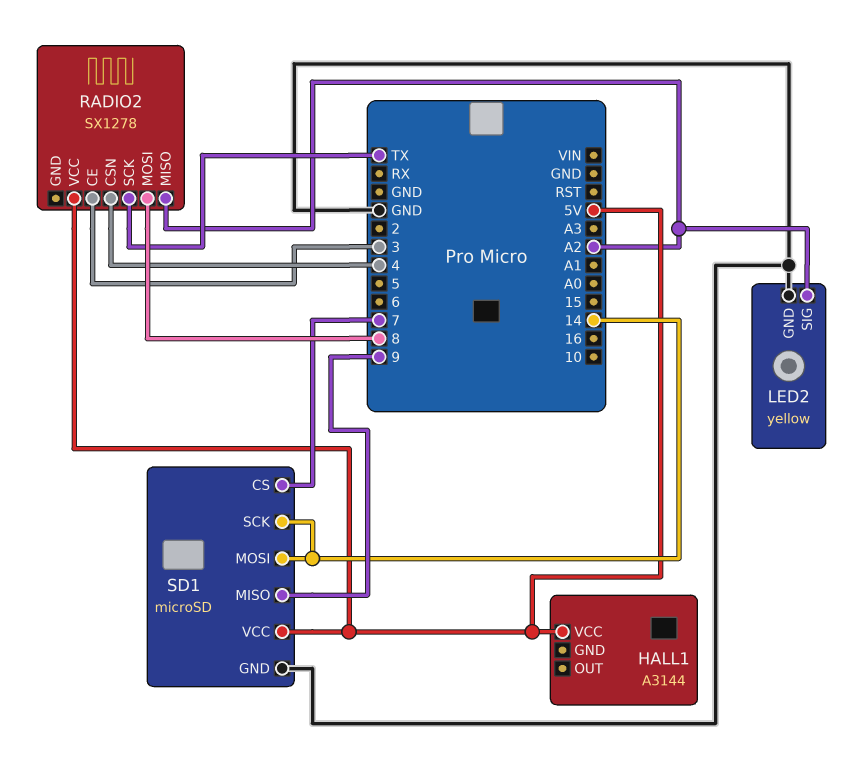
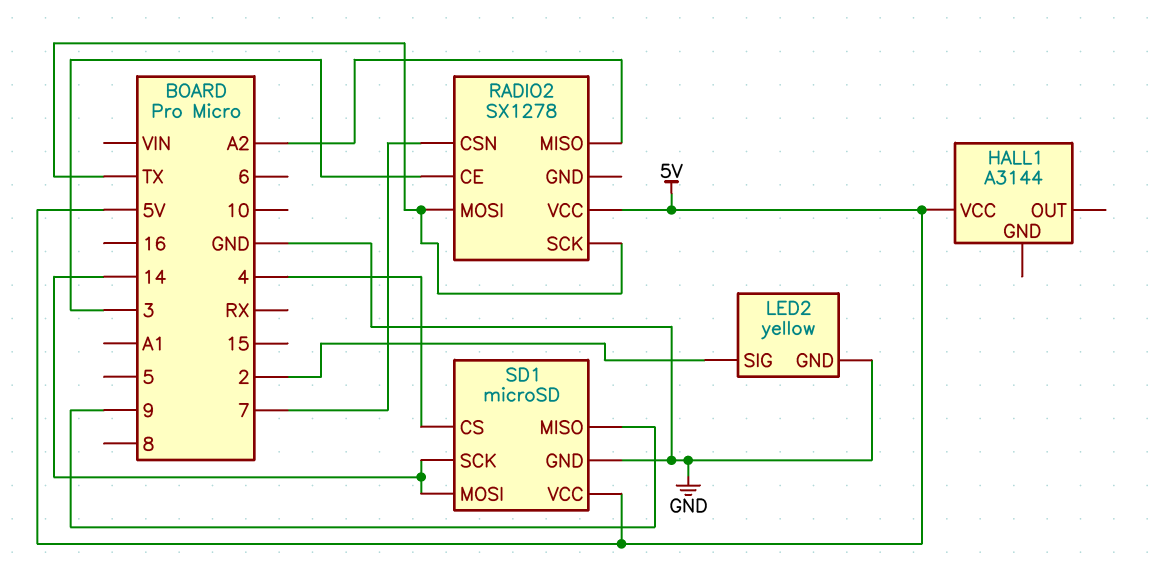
LED2 pin SIG: A2 -> 2
RADIO2 pin CSN: 4 -> 7
RADIO2 pin MOSI: 8 -> TX
SD1 pin CS: 7 -> 4

